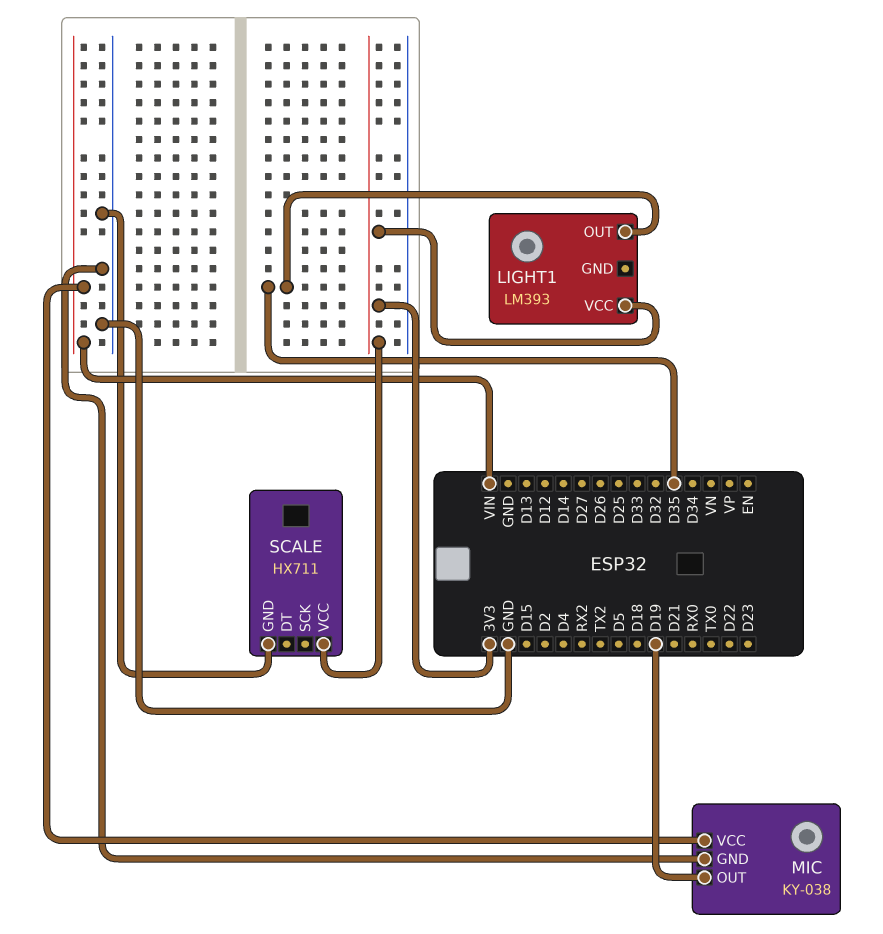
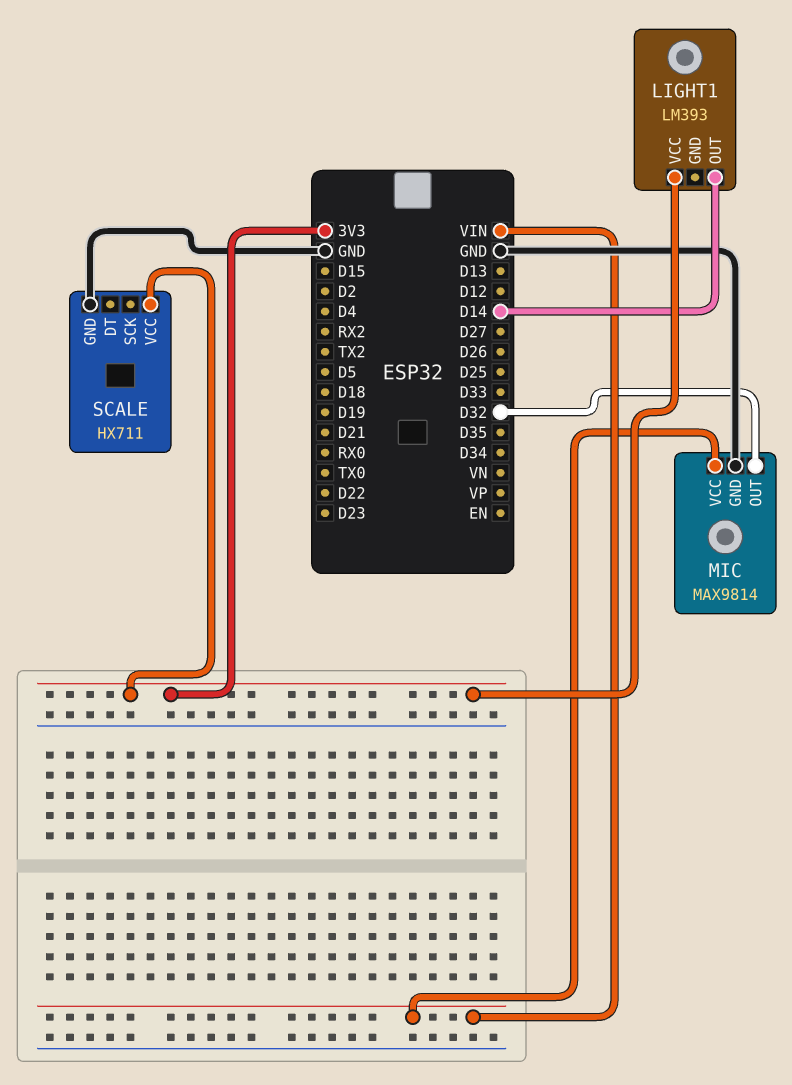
LIGHT1 pin OUT: D35 -> D14
MIC: KY-038 -> MAX9814
MIC pin OUT: D19 -> D32

